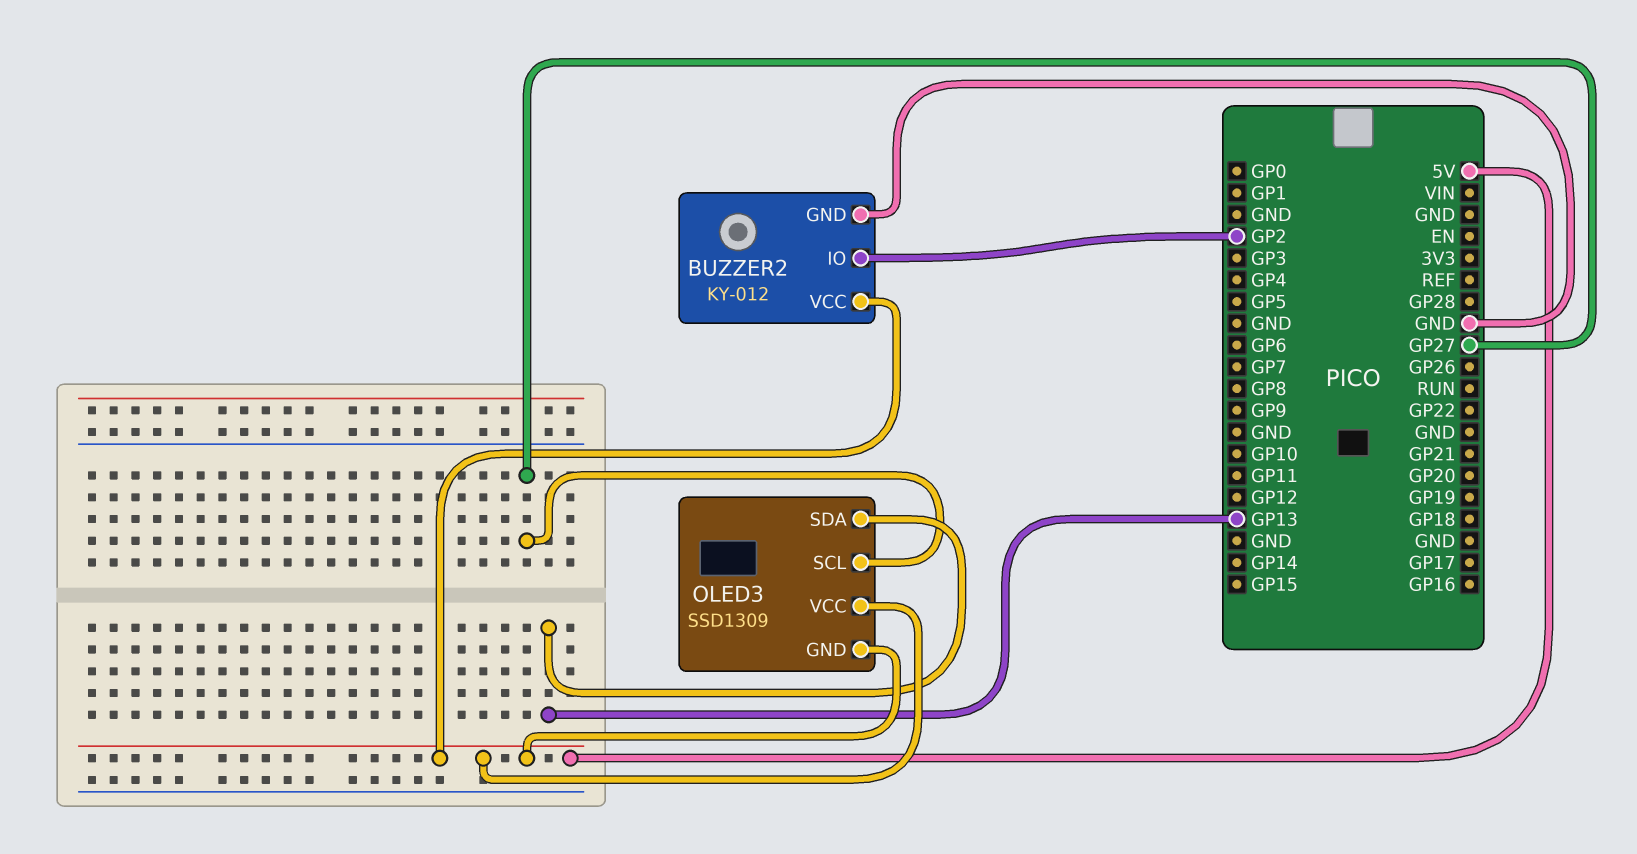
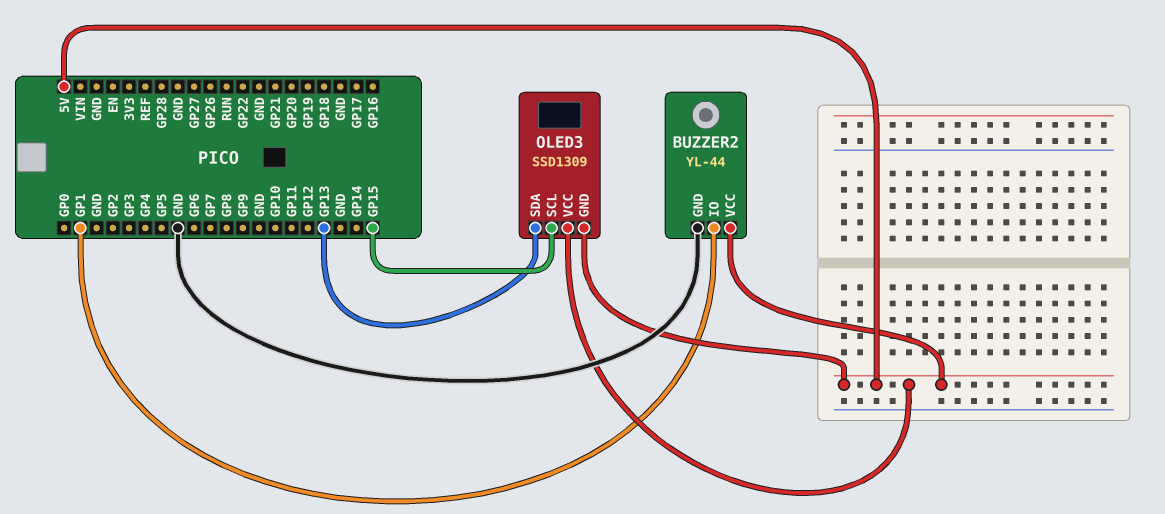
BUZZER2: KY-012 -> YL-44
BUZZER2 pin IO: GP2 -> GP1
OLED3 pin SCL: GP27 -> GP15

